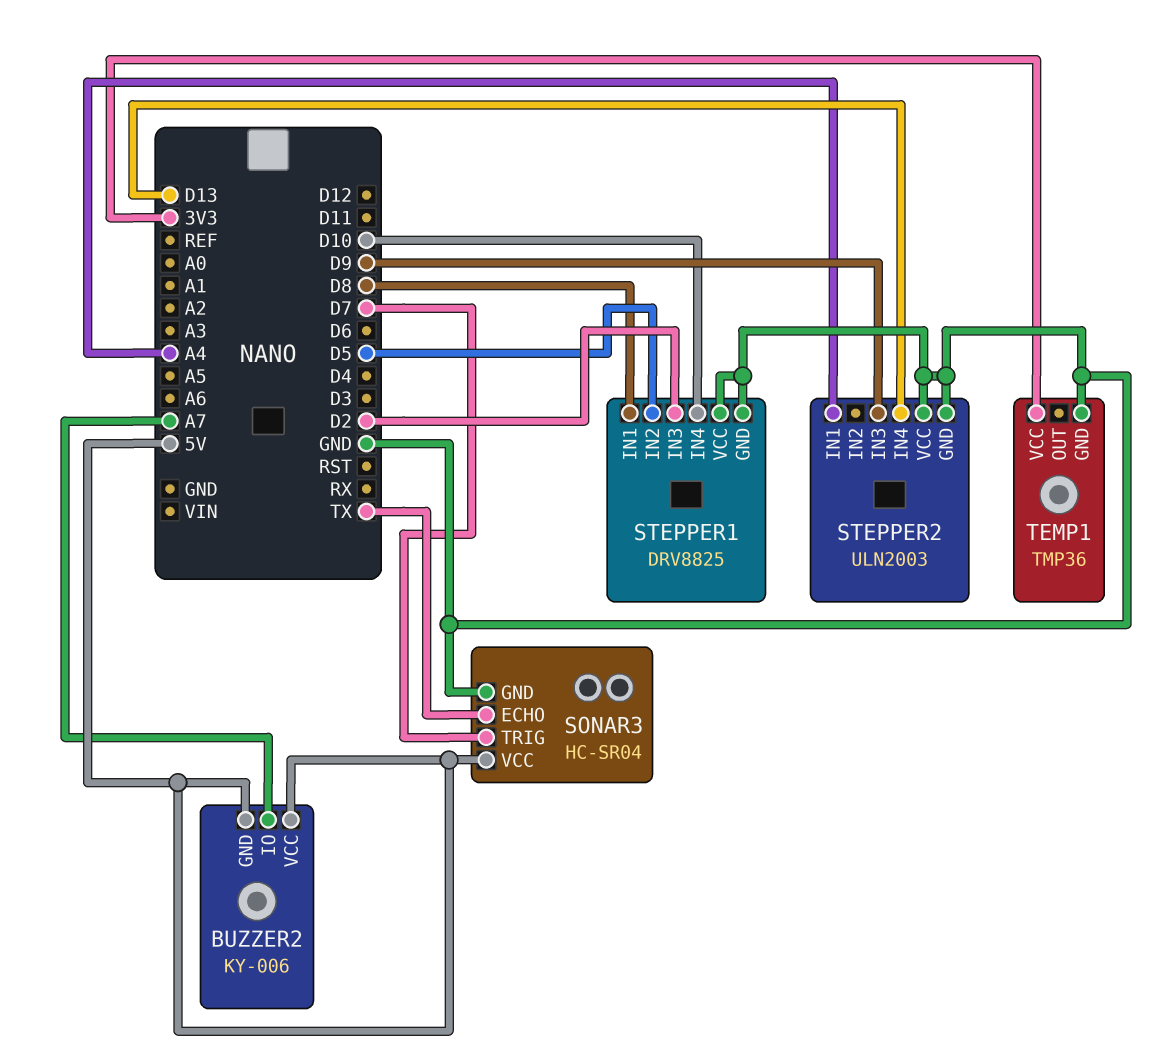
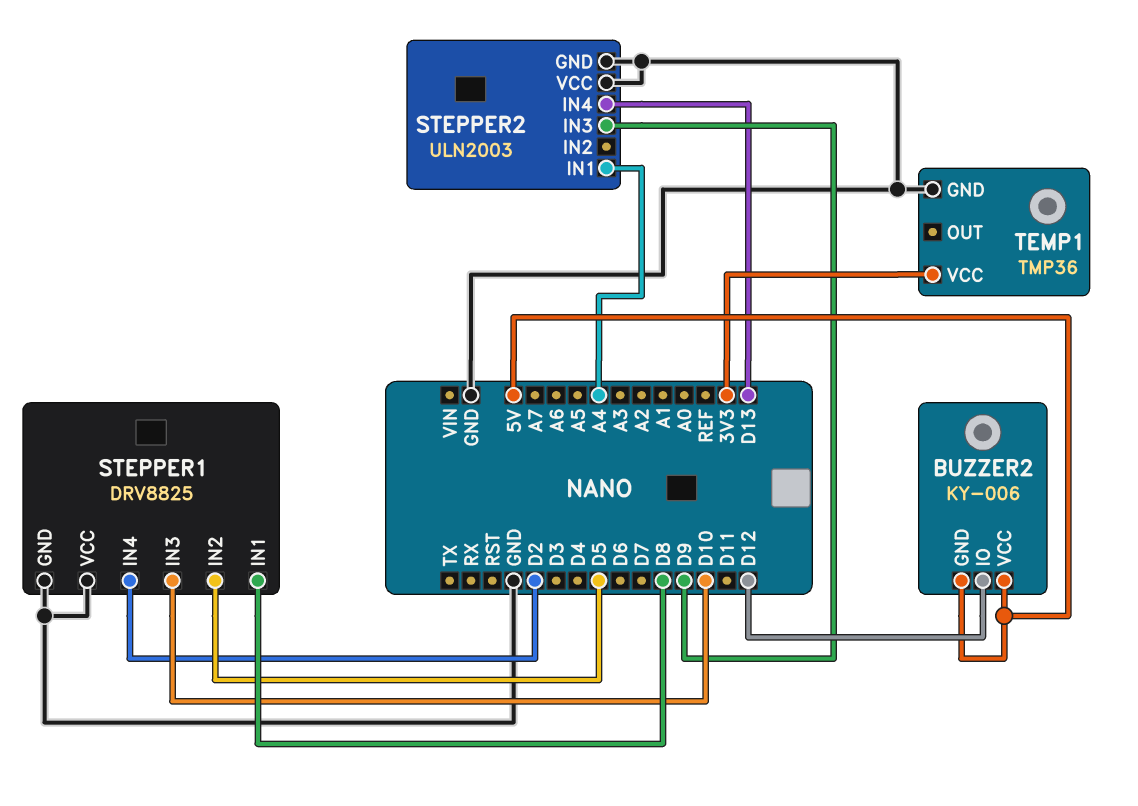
BUZZER2 pin IO: A7 -> D12
SONAR3: HC-SR04 -> none
SONAR3 pin ECHO: TX -> none
SONAR3 pin GND: GND -> none
SONAR3 pin TRIG: D7 -> none
SONAR3 pin VCC: 5V -> none
STEPPER1 pin IN3: D2 -> D10
STEPPER1 pin IN4: D10 -> D2

